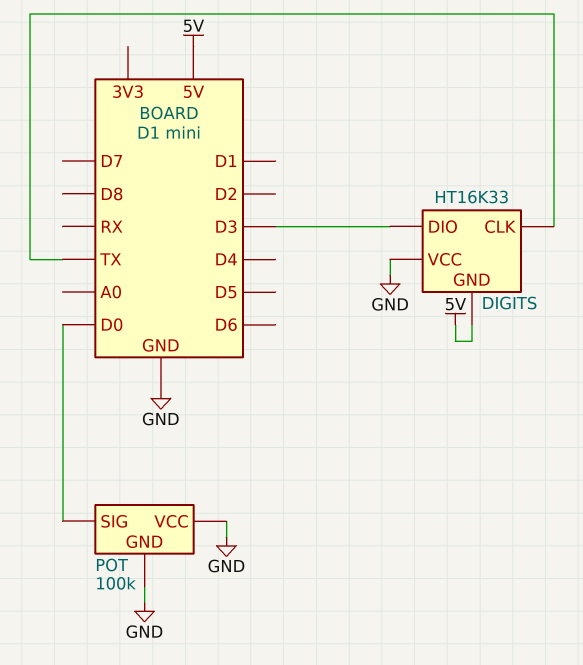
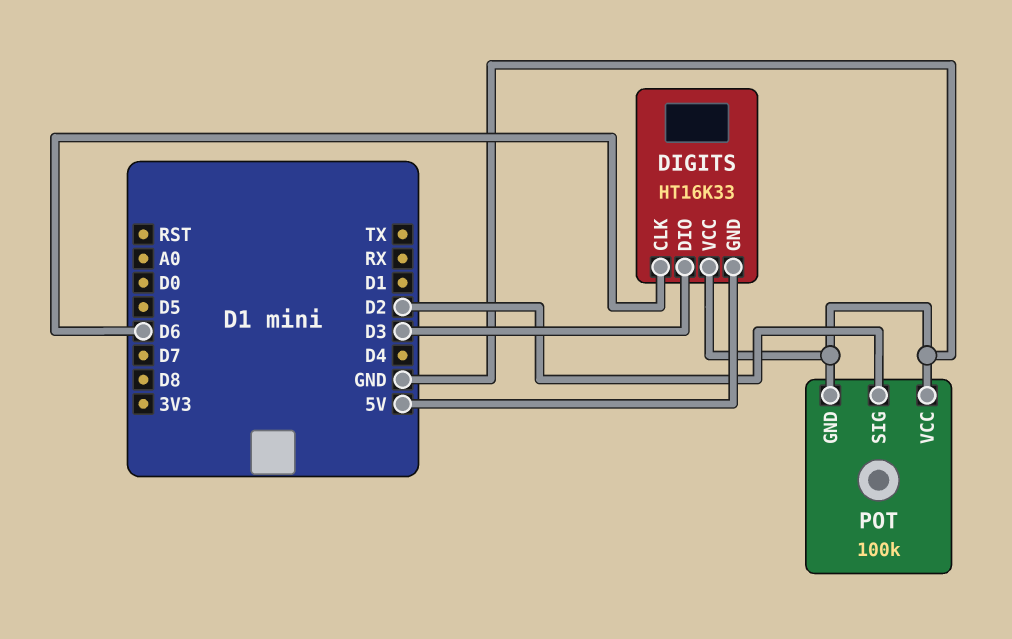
DIGITS pin CLK: TX -> D6
POT pin SIG: D0 -> D2

